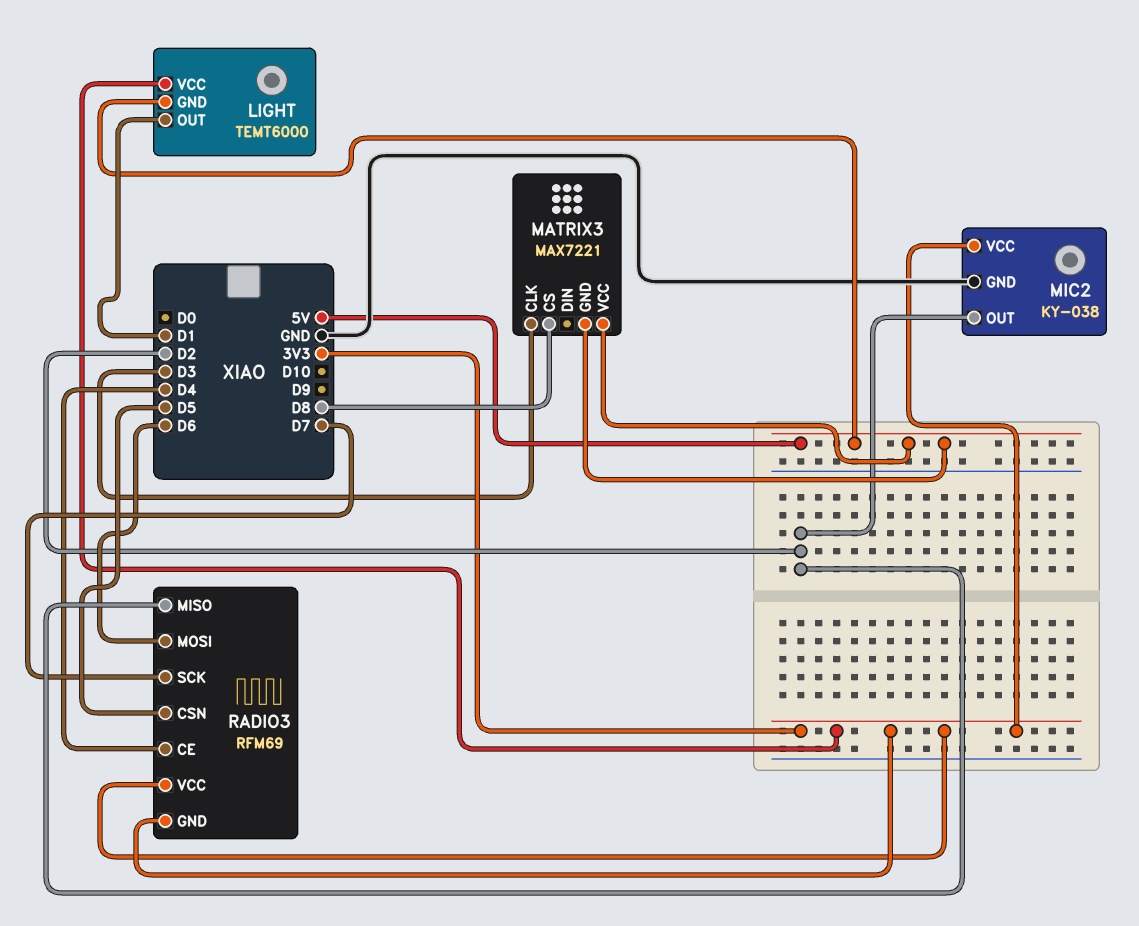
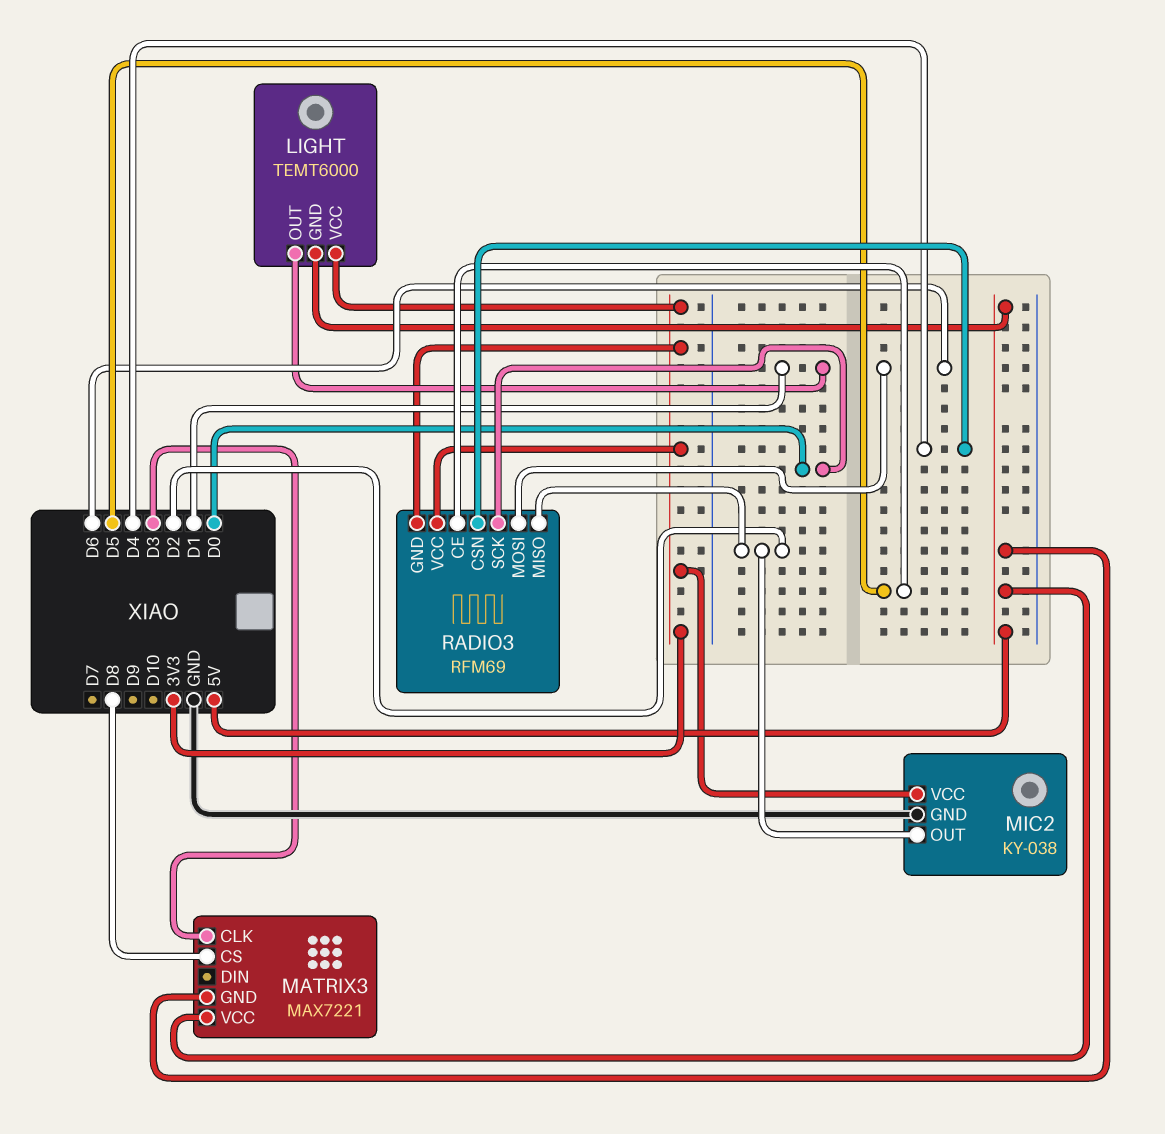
RADIO3 pin CE: D4 -> D5
RADIO3 pin CSN: D5 -> D4
RADIO3 pin SCK: D7 -> D0

